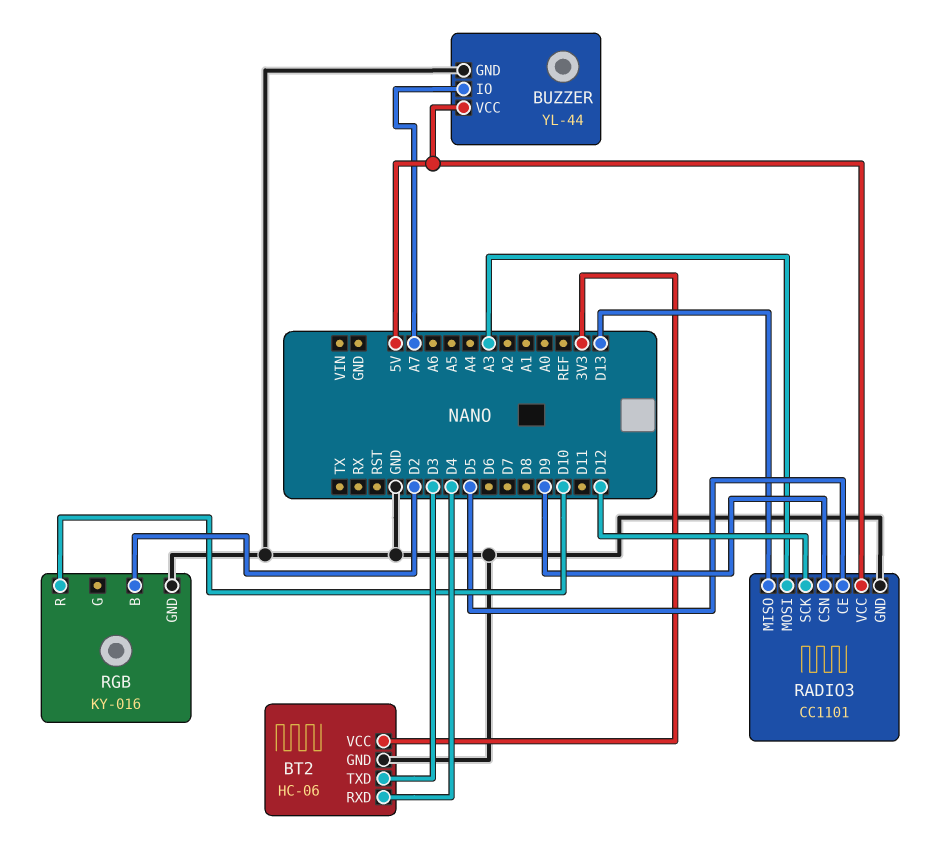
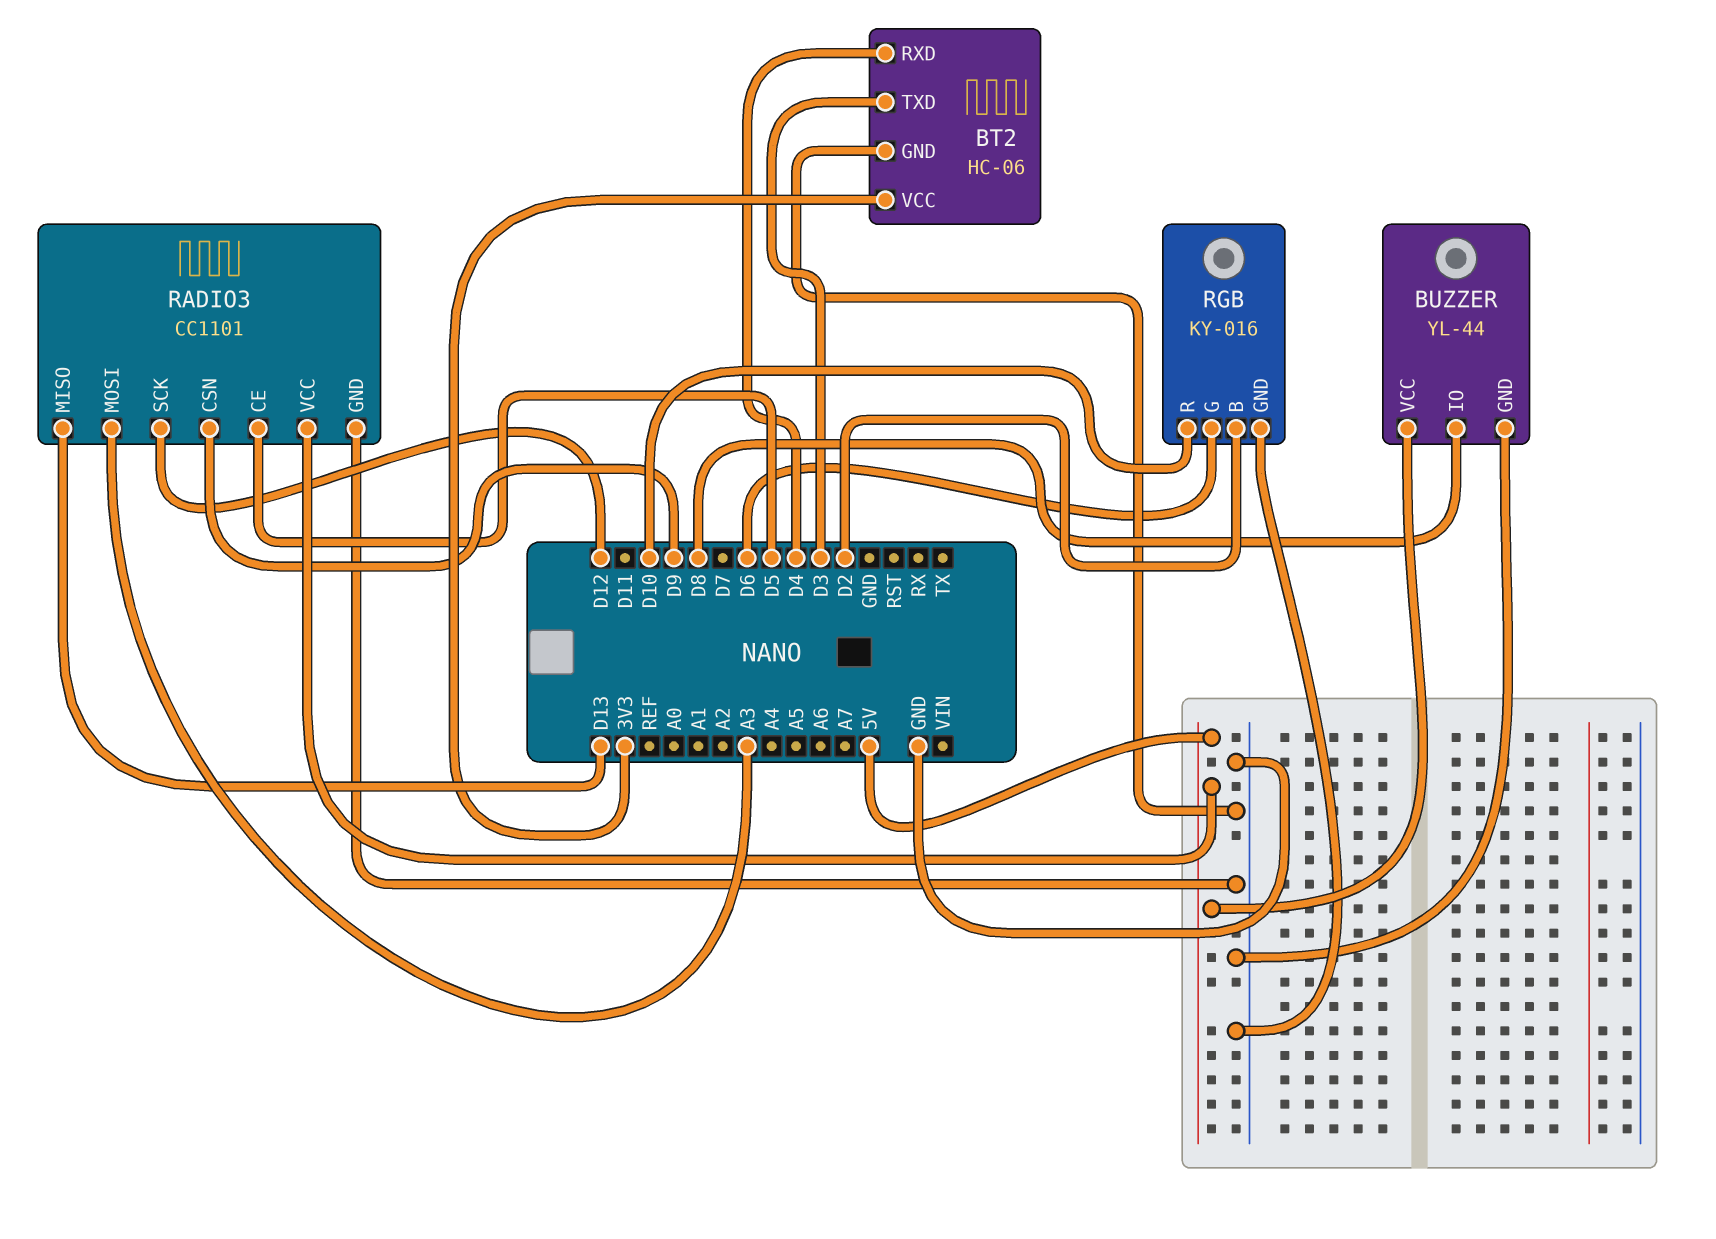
BUZZER pin IO: A7 -> D8
RGB pin G: none -> D6

